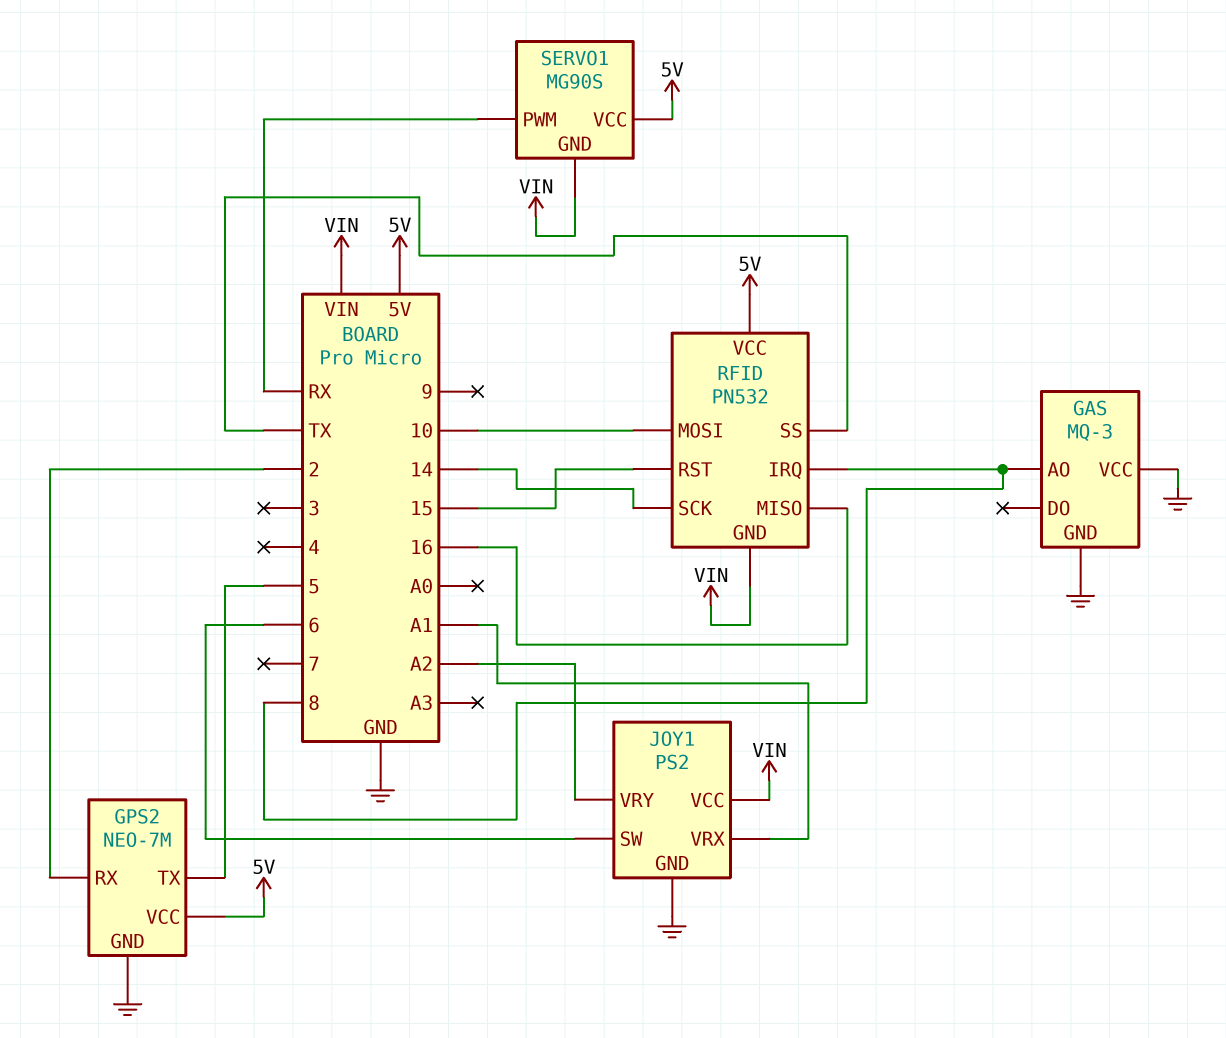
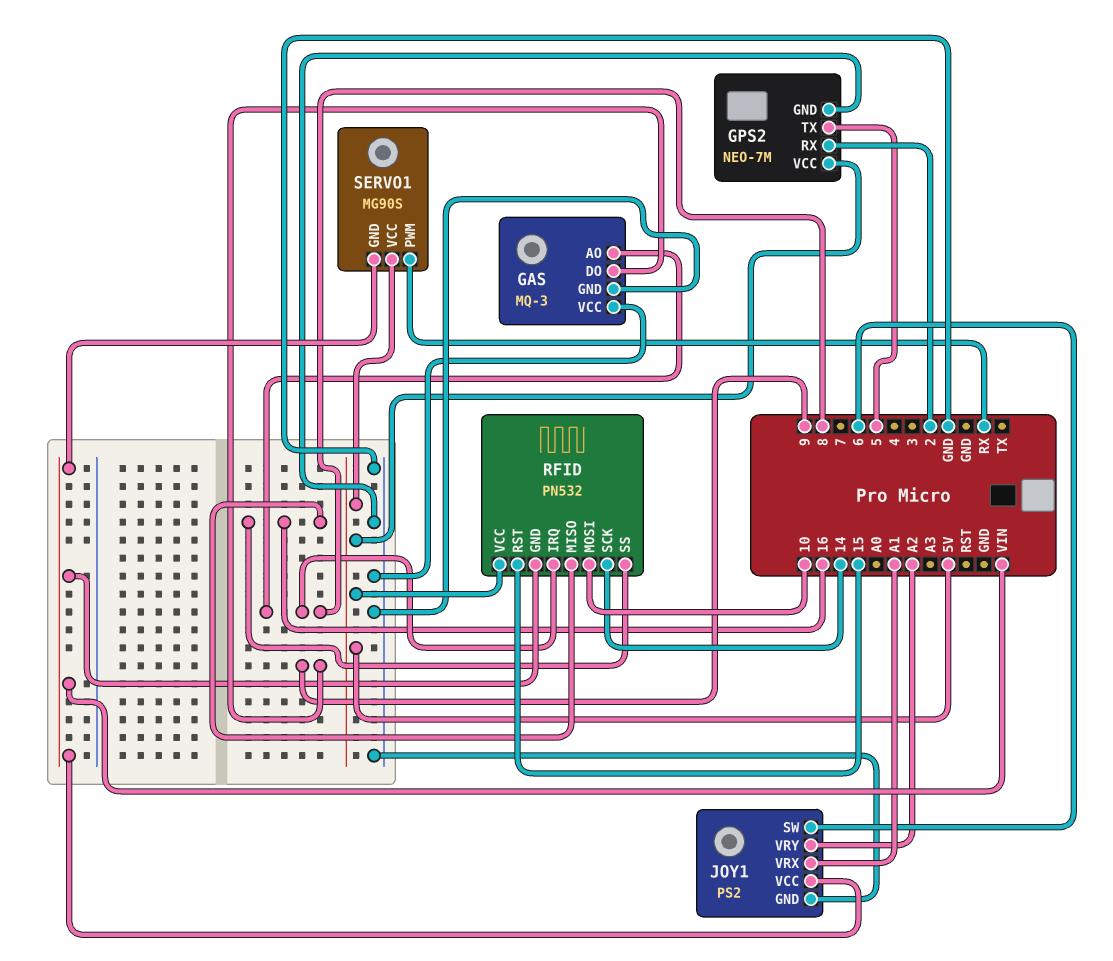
GAS pin DO: none -> 9
RFID pin SS: TX -> 16

